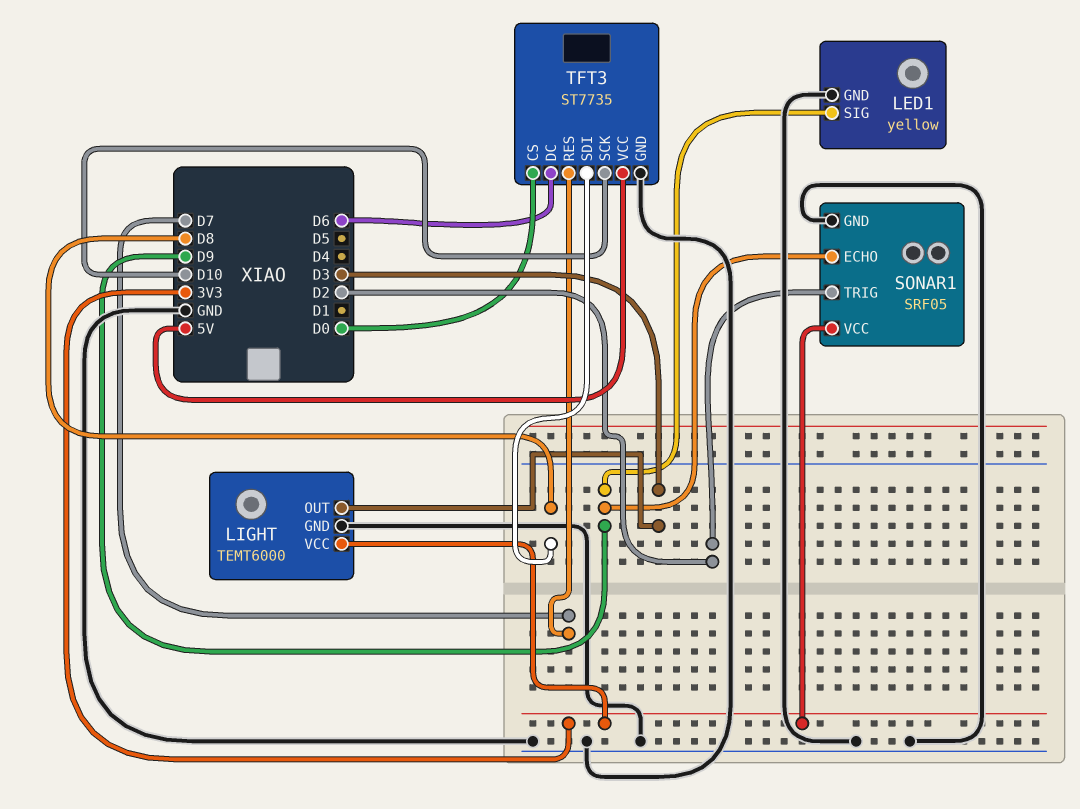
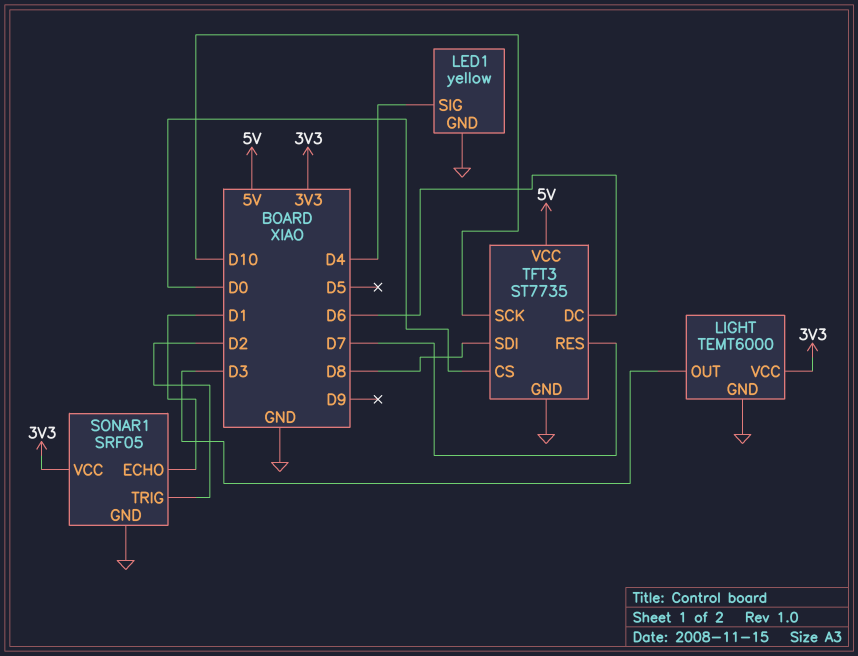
LED1 pin SIG: D9 -> D4
SONAR1 pin ECHO: D9 -> D1

